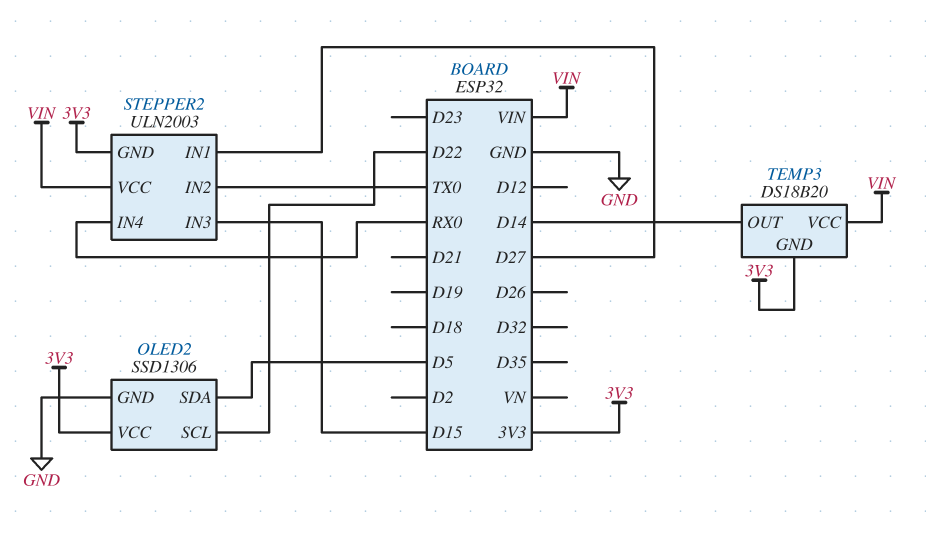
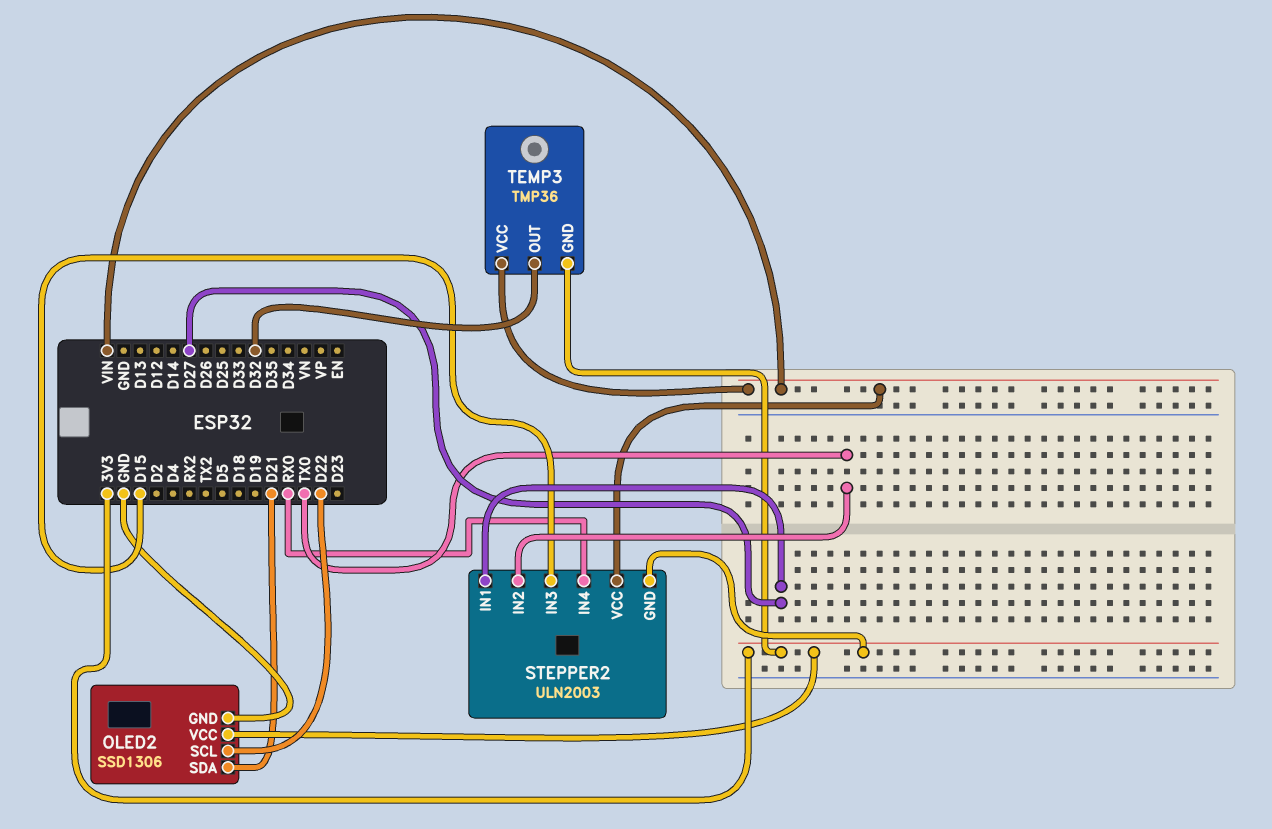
OLED2 pin SDA: D5 -> D21
TEMP3: DS18B20 -> TMP36
TEMP3 pin OUT: D14 -> D32

